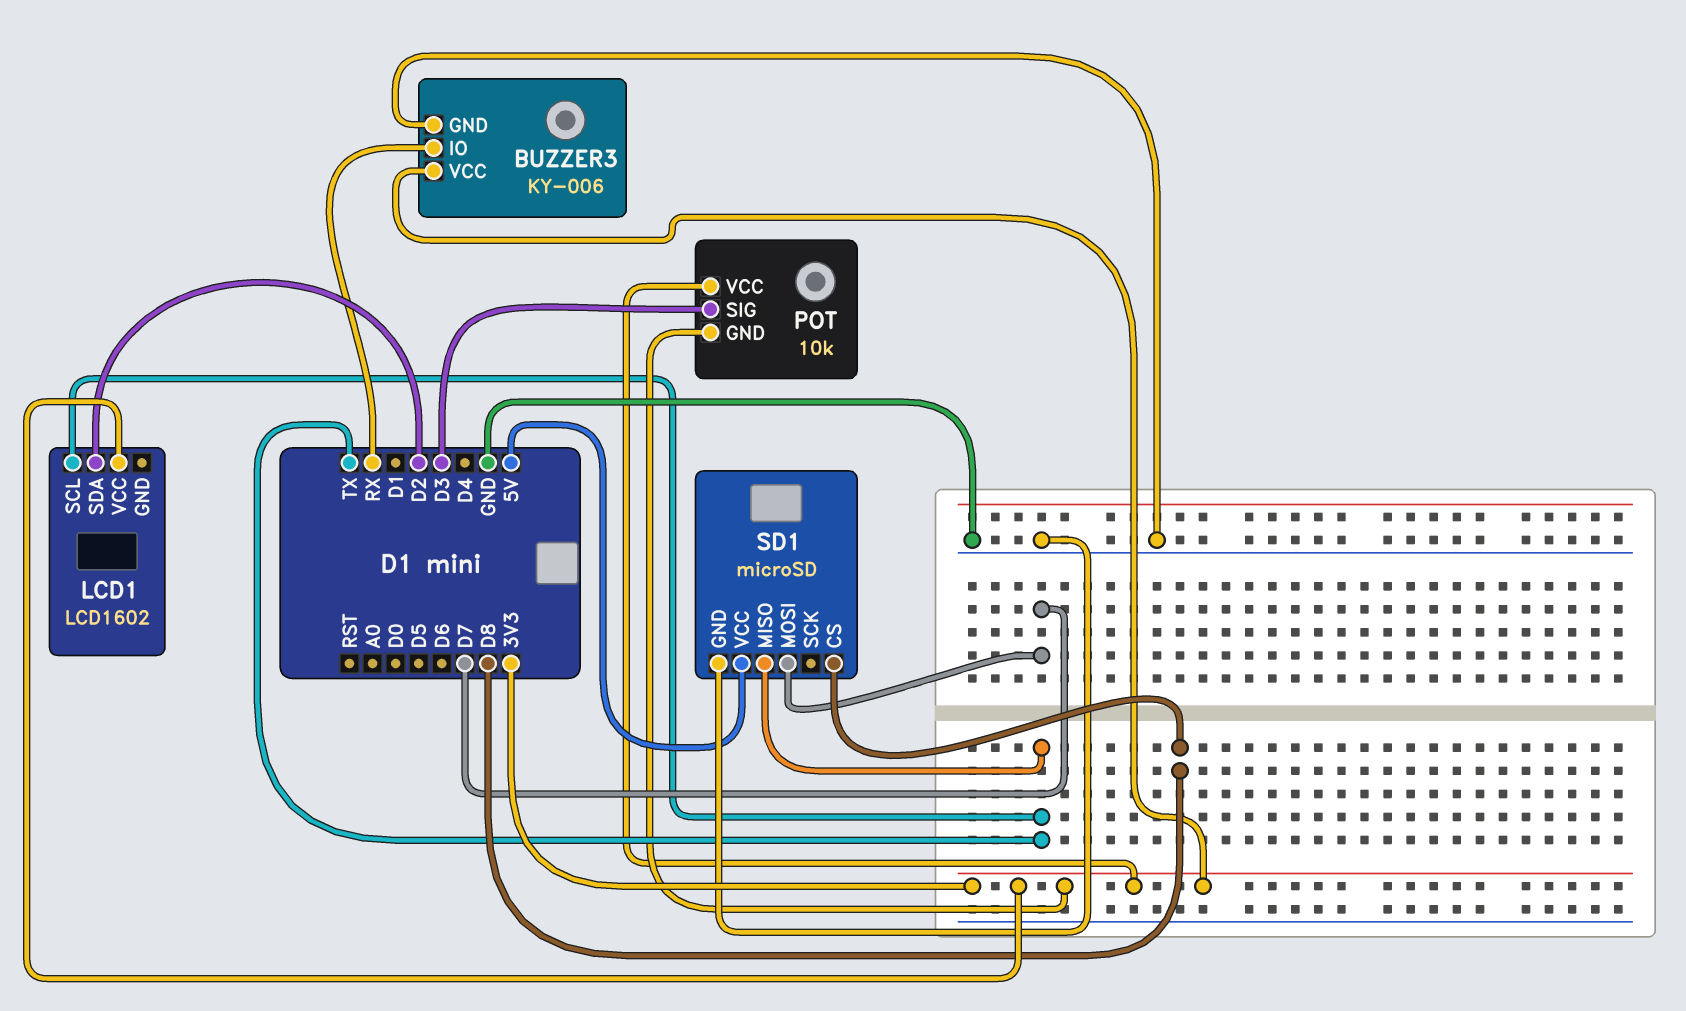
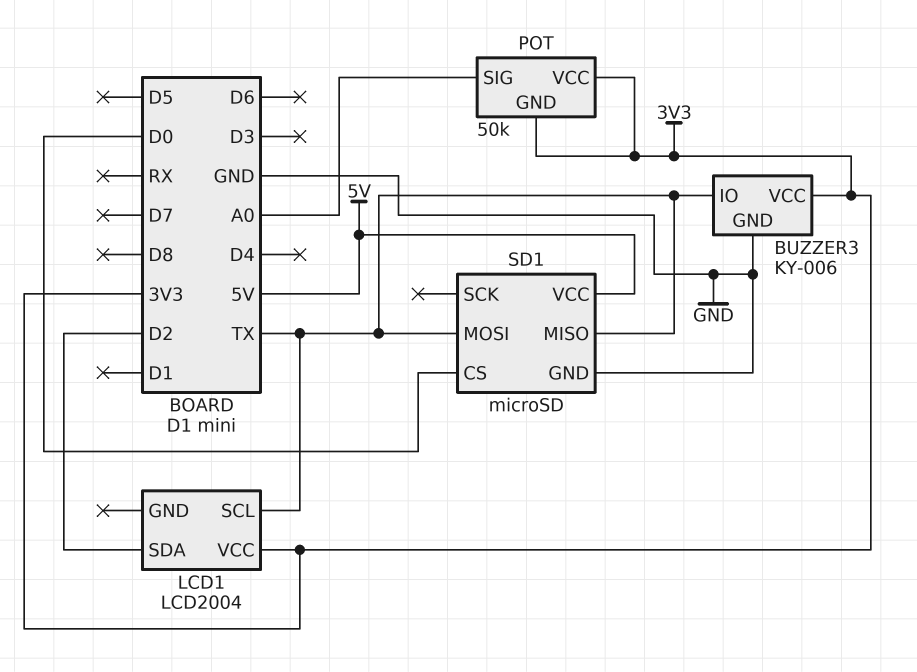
BUZZER3 pin IO: RX -> TX
LCD1: LCD1602 -> LCD2004
POT: 10k -> 50k
POT pin SIG: D3 -> A0
SD1 pin CS: D8 -> D0
SD1 pin MOSI: D7 -> TX

